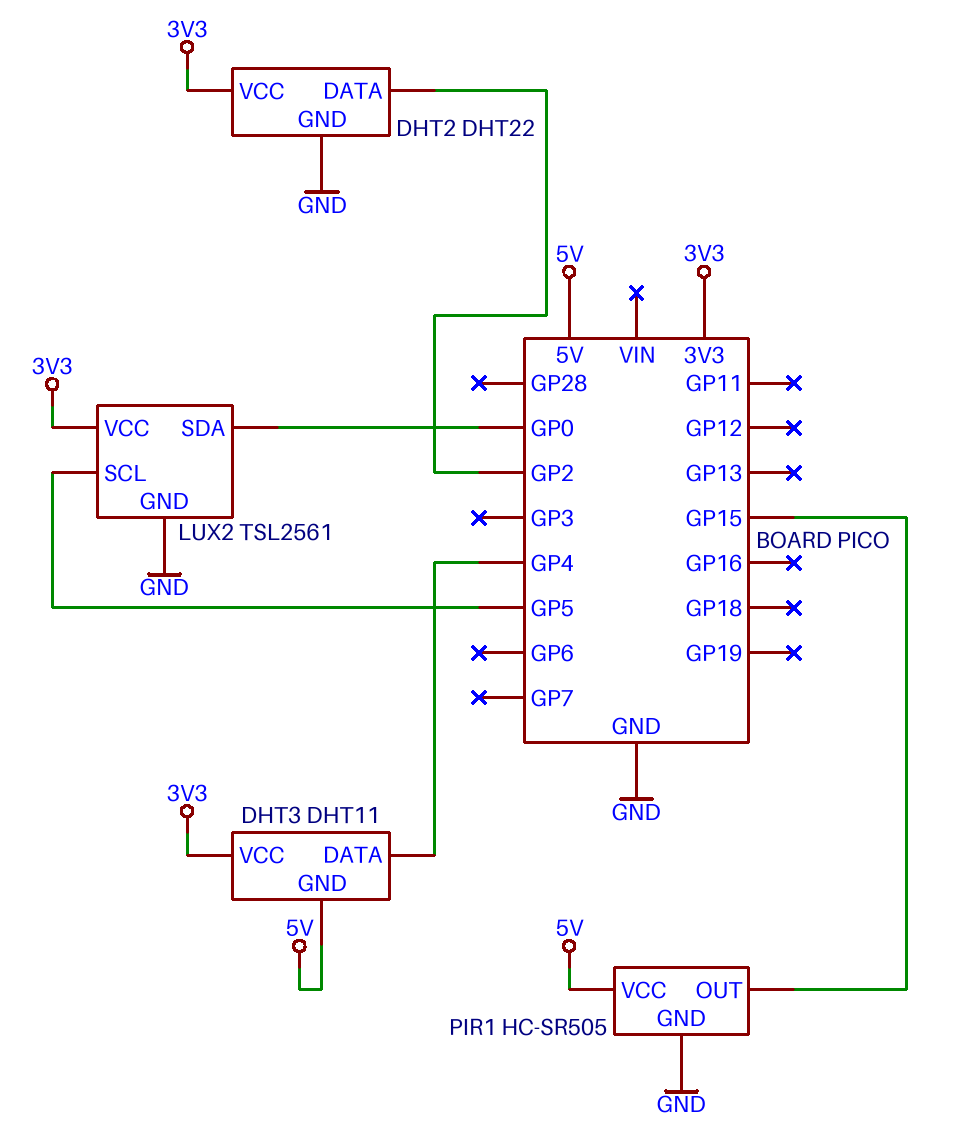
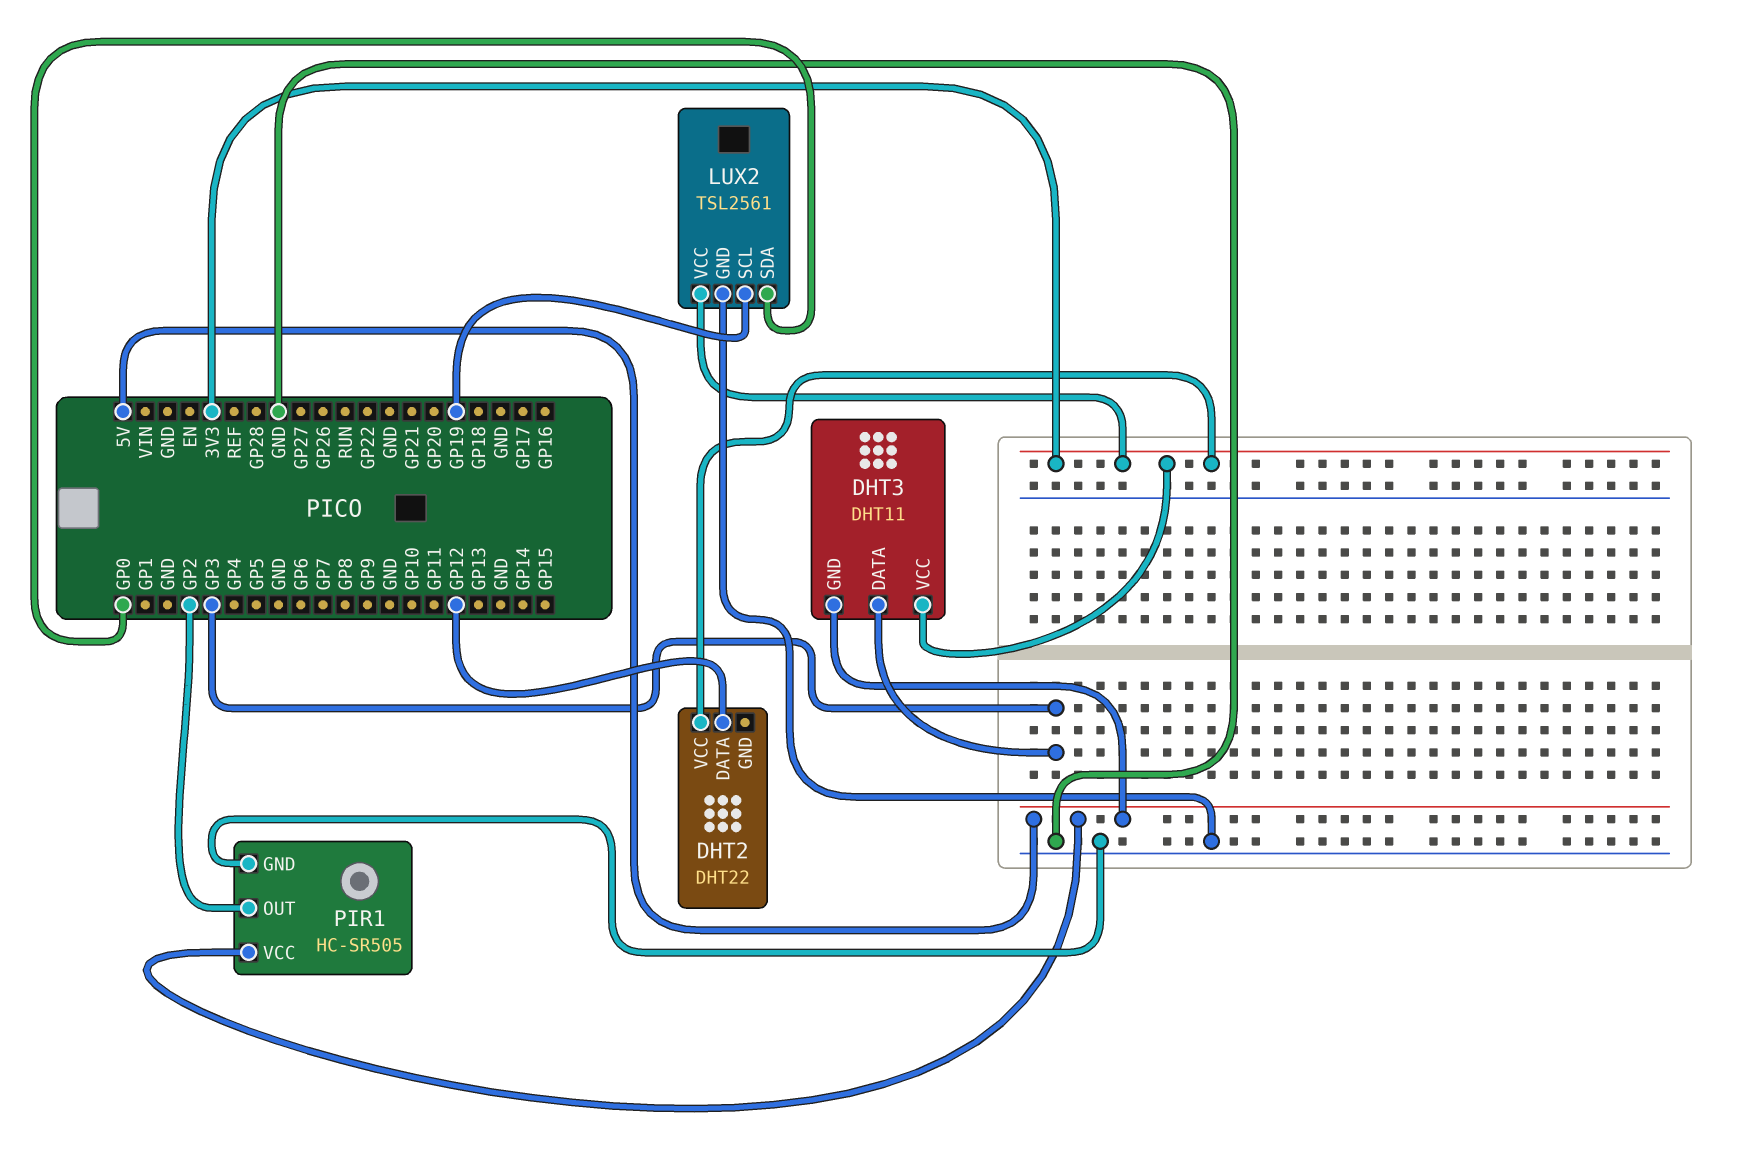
DHT2 pin DATA: GP2 -> GP12
DHT2 pin GND: GND -> none
DHT3 pin DATA: GP4 -> GP3
LUX2 pin SCL: GP5 -> GP19
PIR1 pin OUT: GP15 -> GP2

